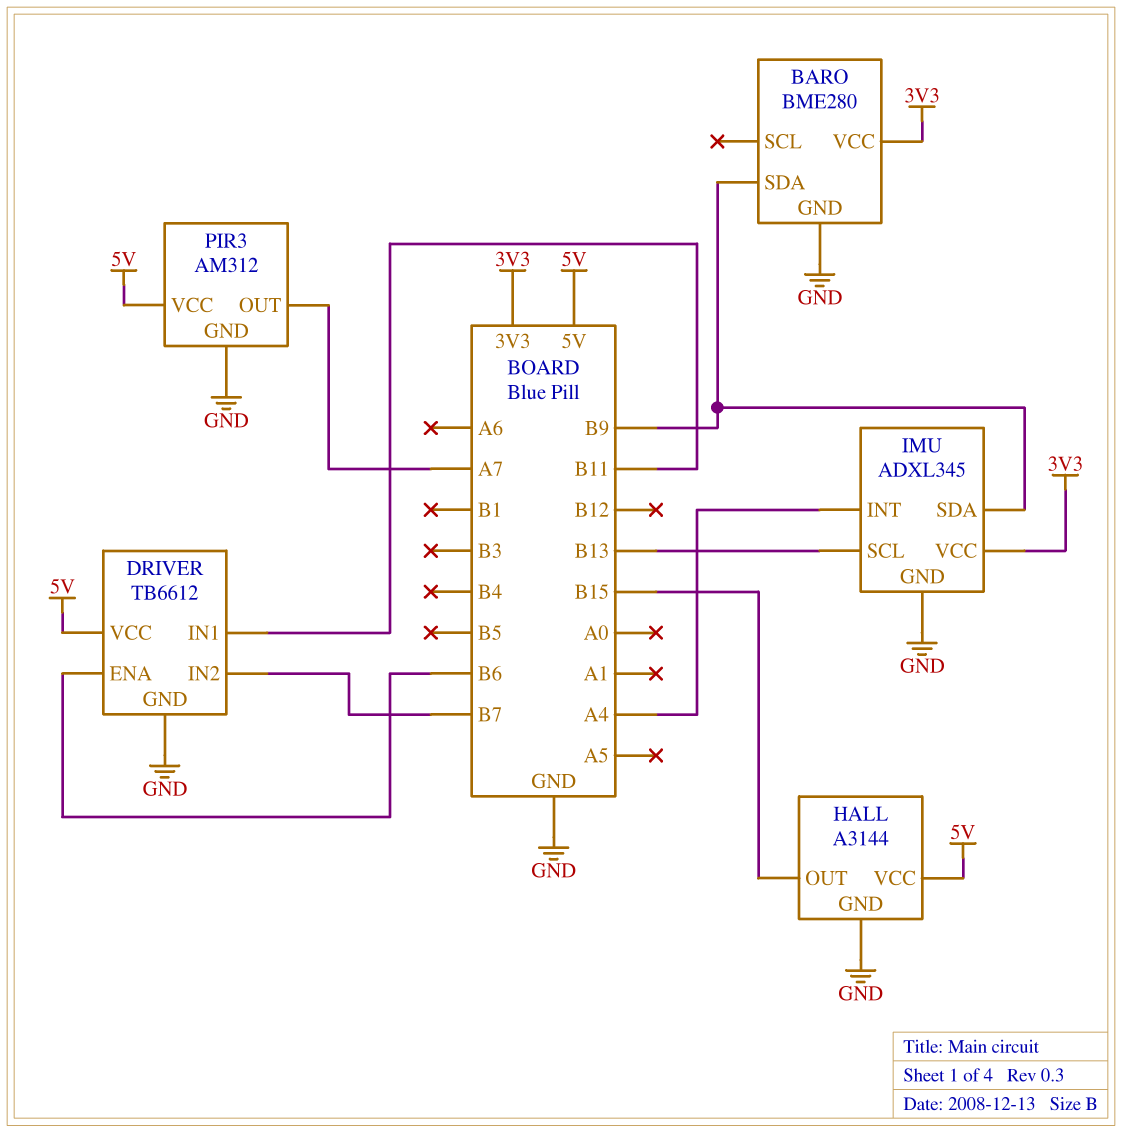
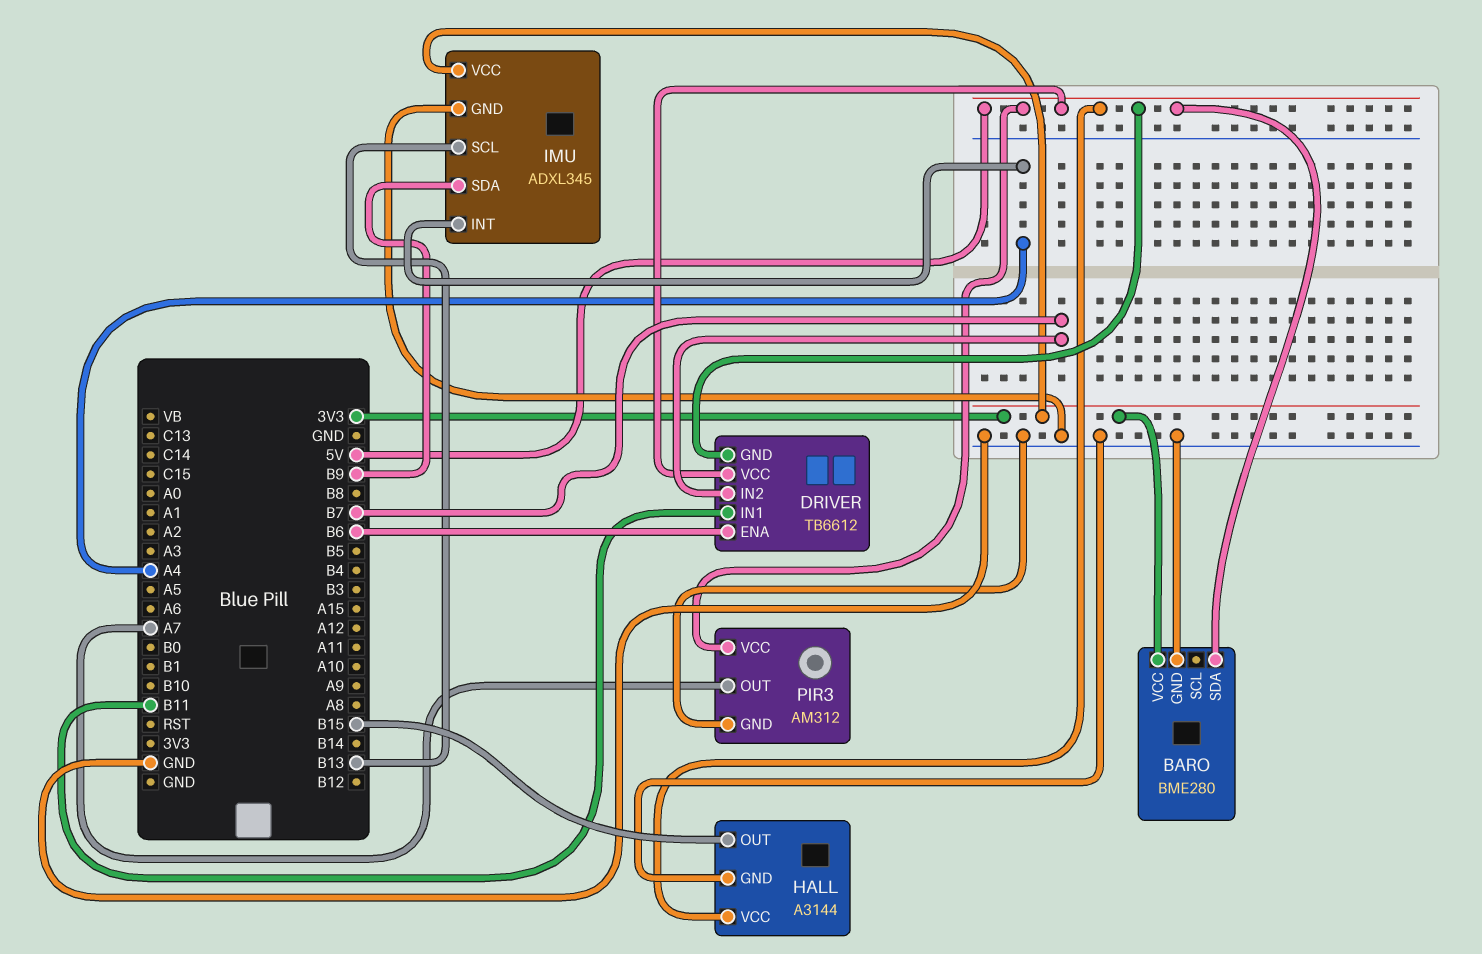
BARO pin SDA: B9 -> 5V
DRIVER pin GND: GND -> 5V

